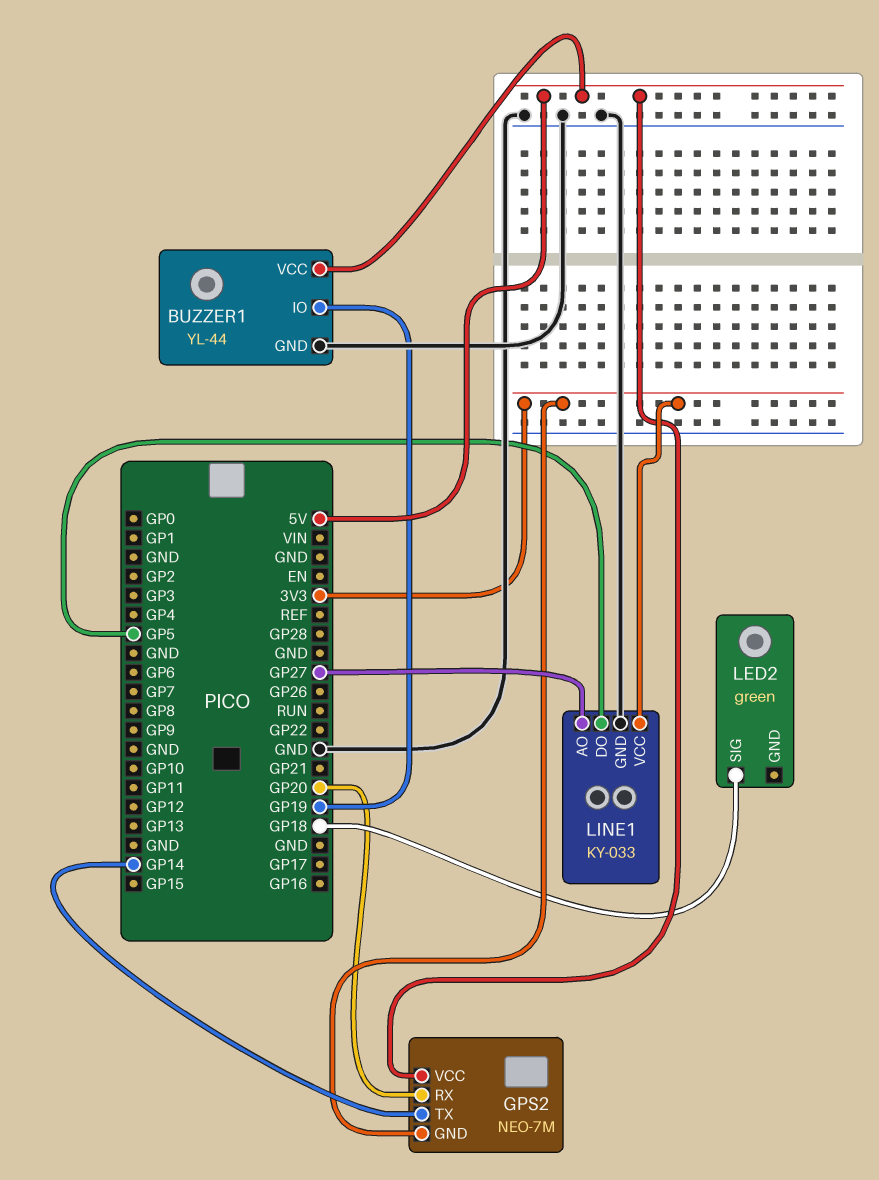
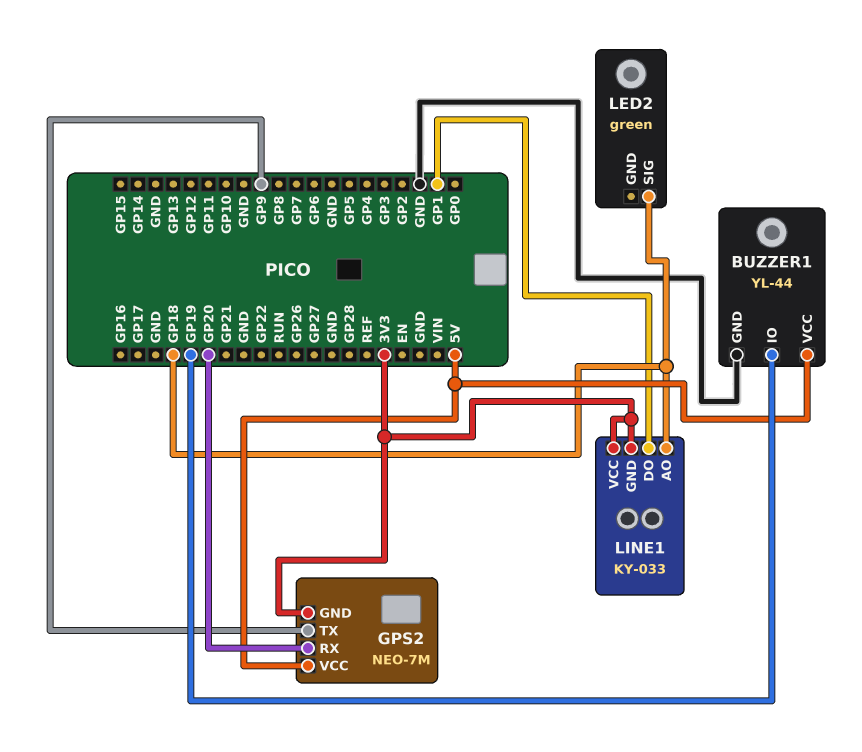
GPS2 pin TX: GP14 -> GP9
LINE1 pin AO: GP27 -> GP18
LINE1 pin DO: GP5 -> GP1
LINE1 pin GND: GND -> 3V3

